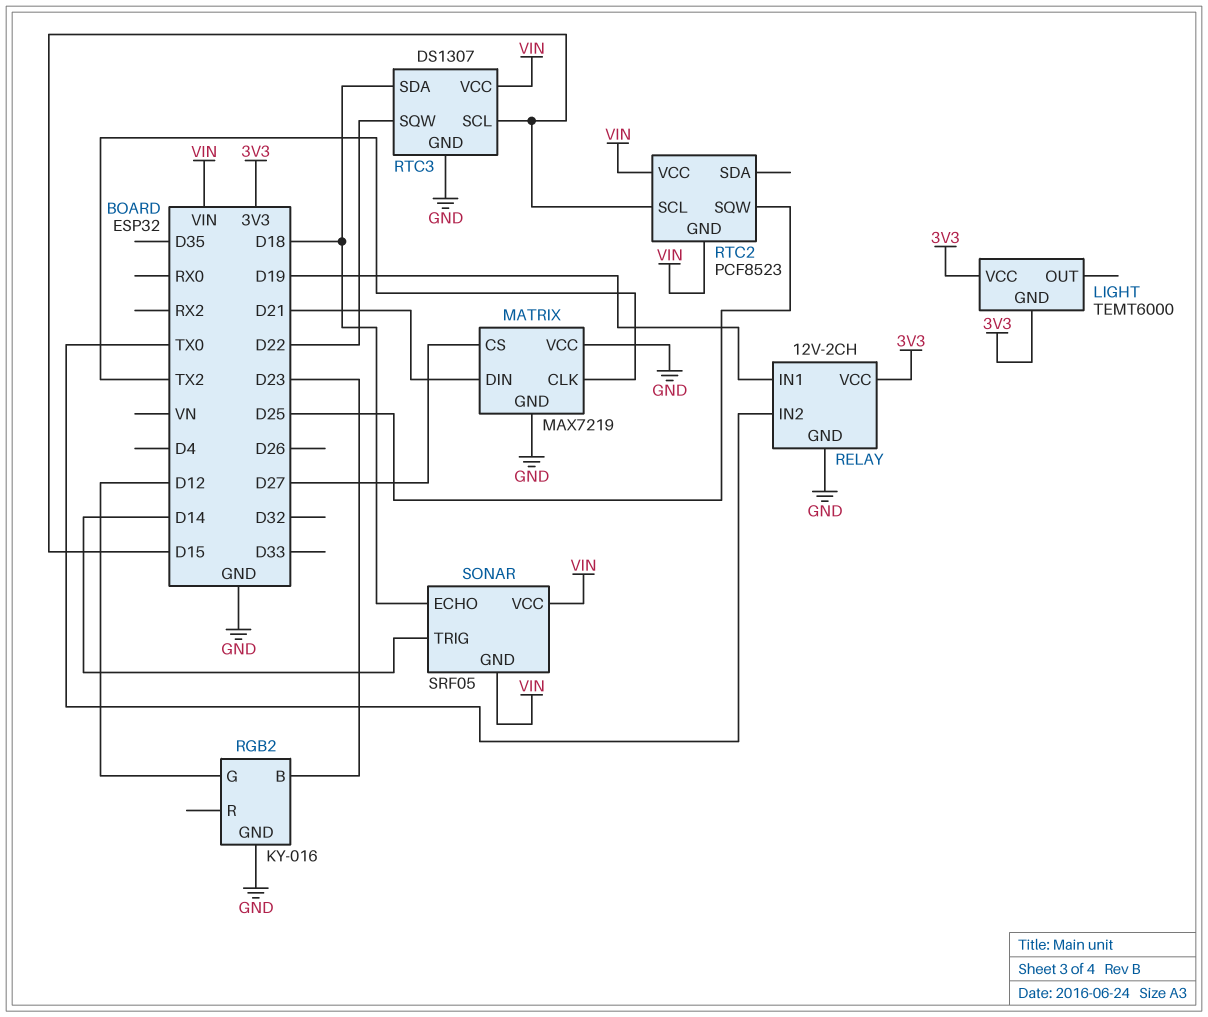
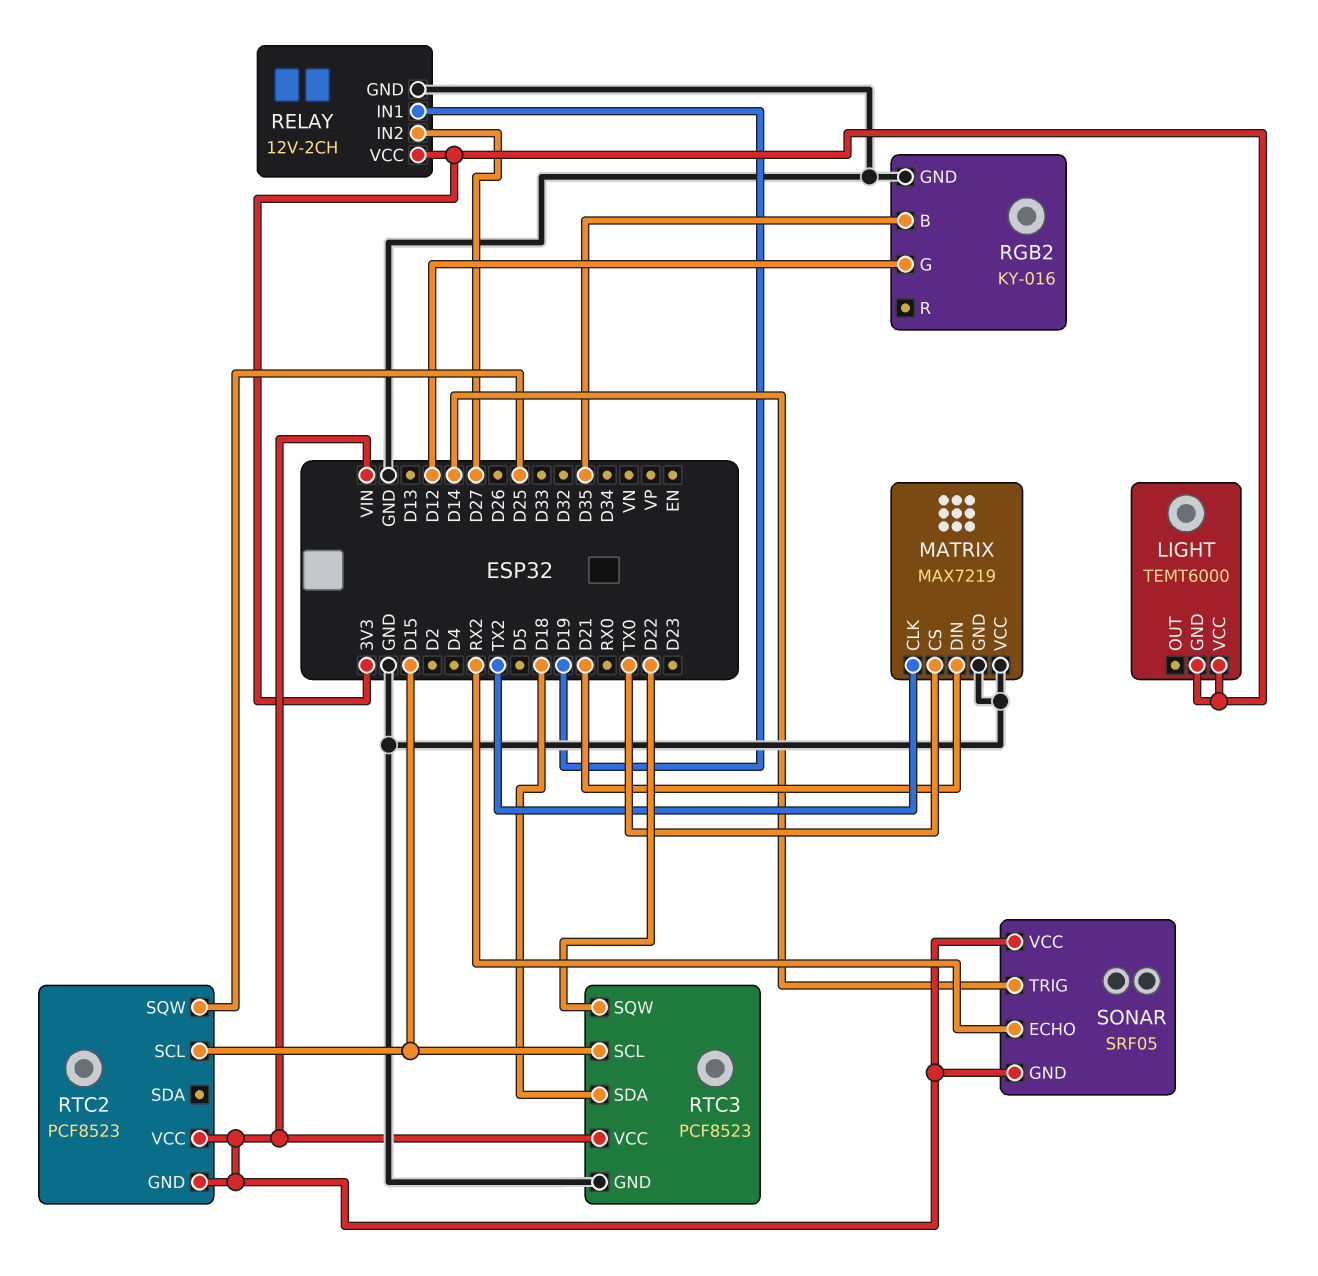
MATRIX pin CS: D27 -> TX0
RELAY pin IN2: TX0 -> D27
RGB2 pin B: D23 -> D35
RTC3: DS1307 -> PCF8523
SONAR pin ECHO: D18 -> RX2

